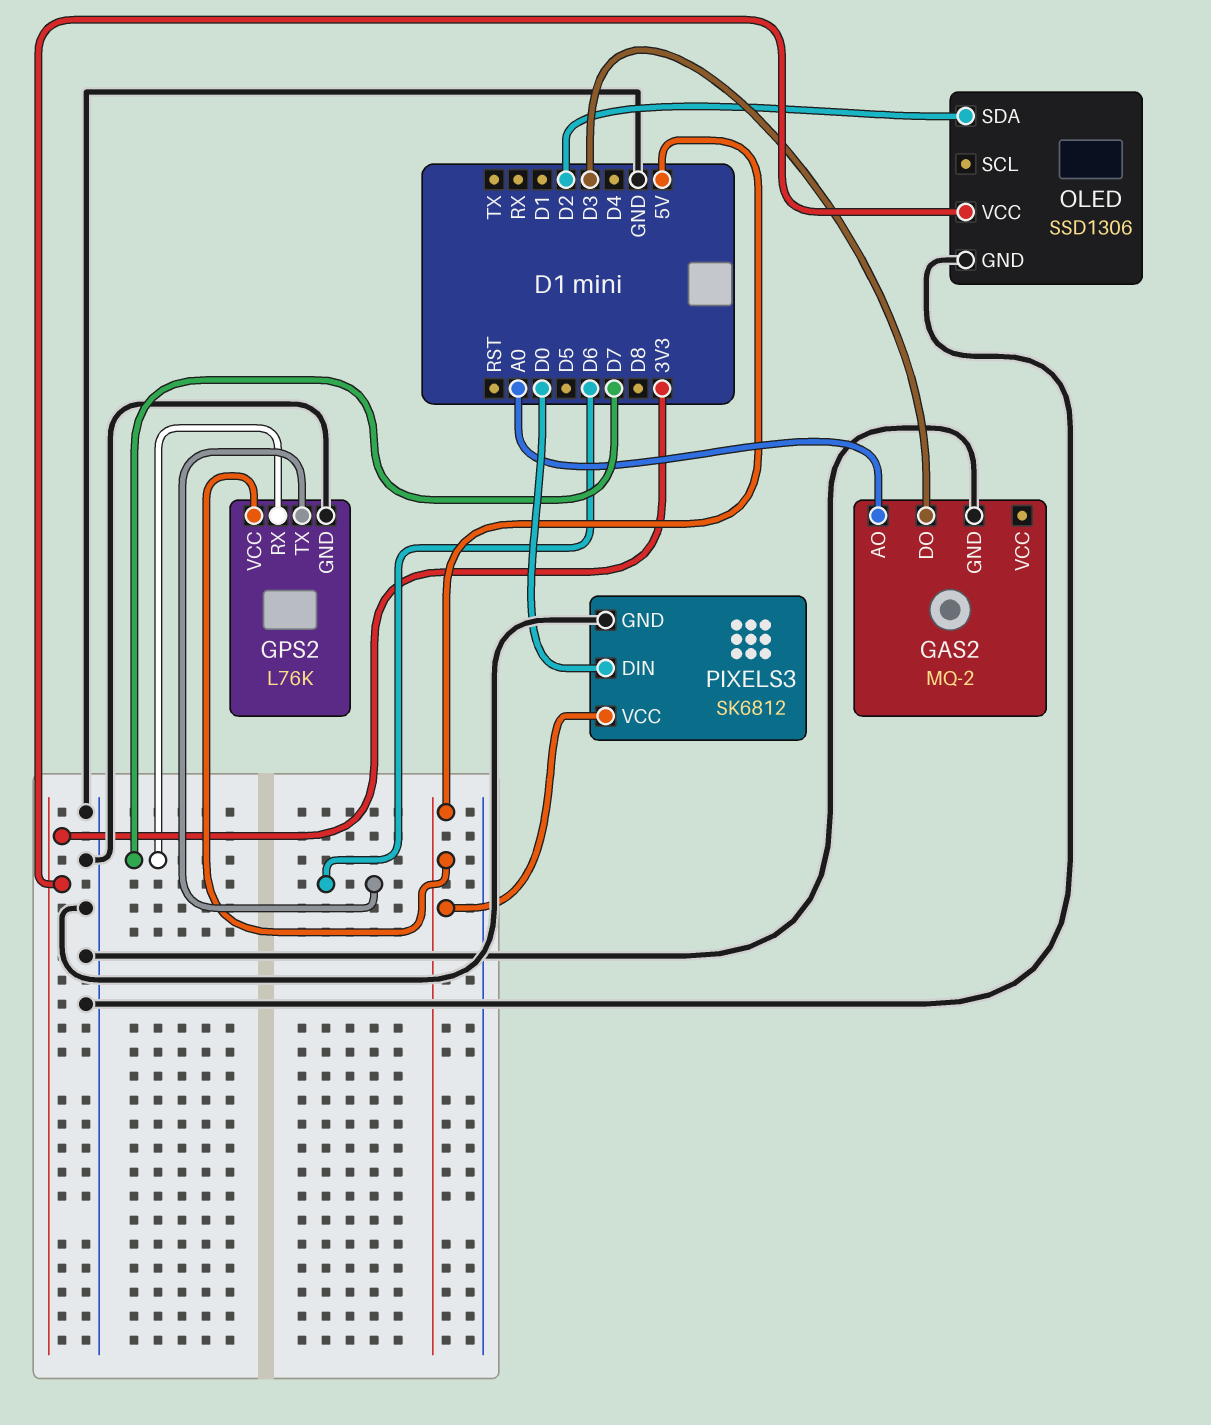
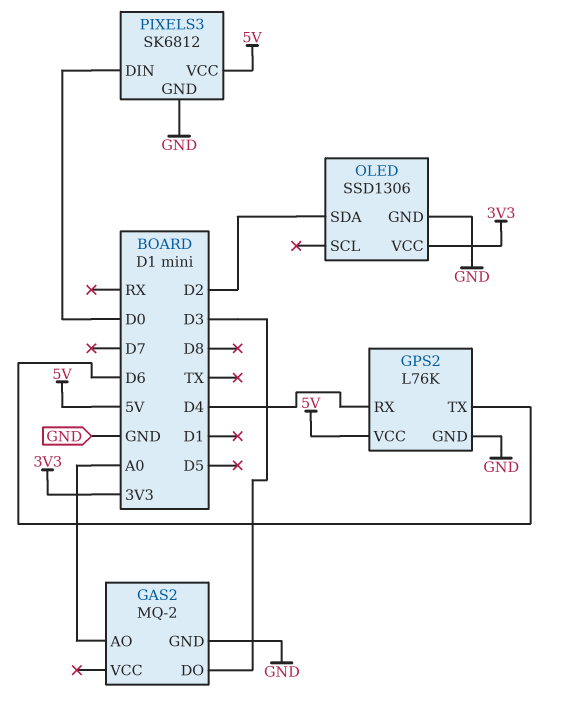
GPS2 pin RX: D7 -> D4

